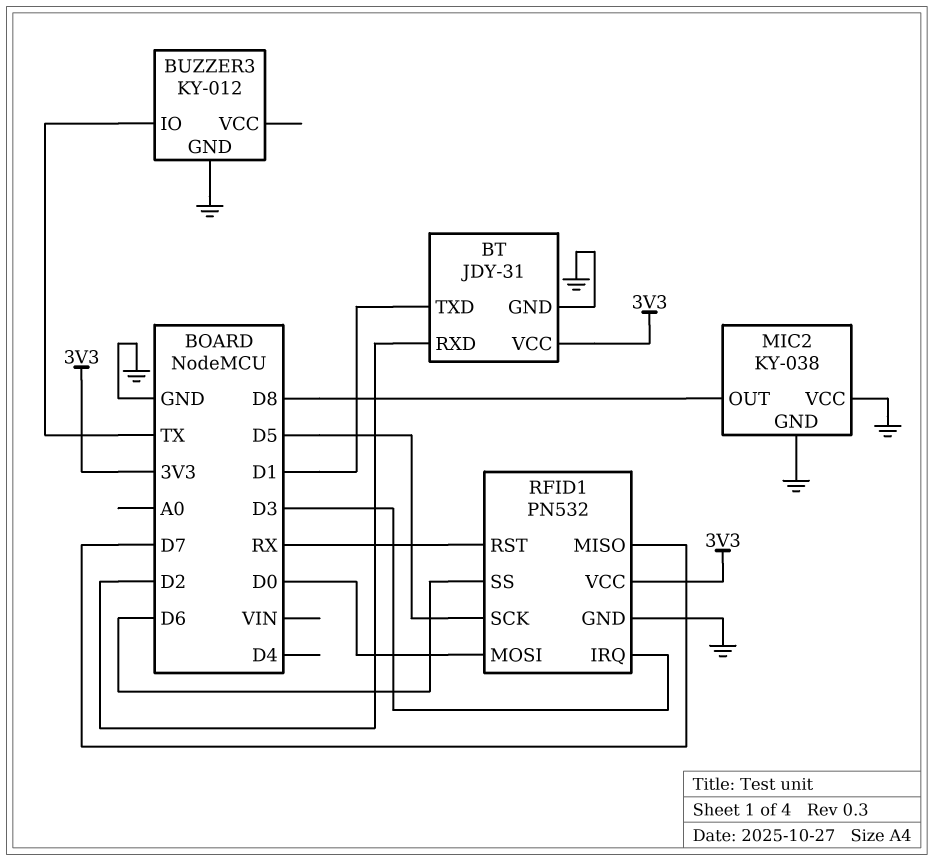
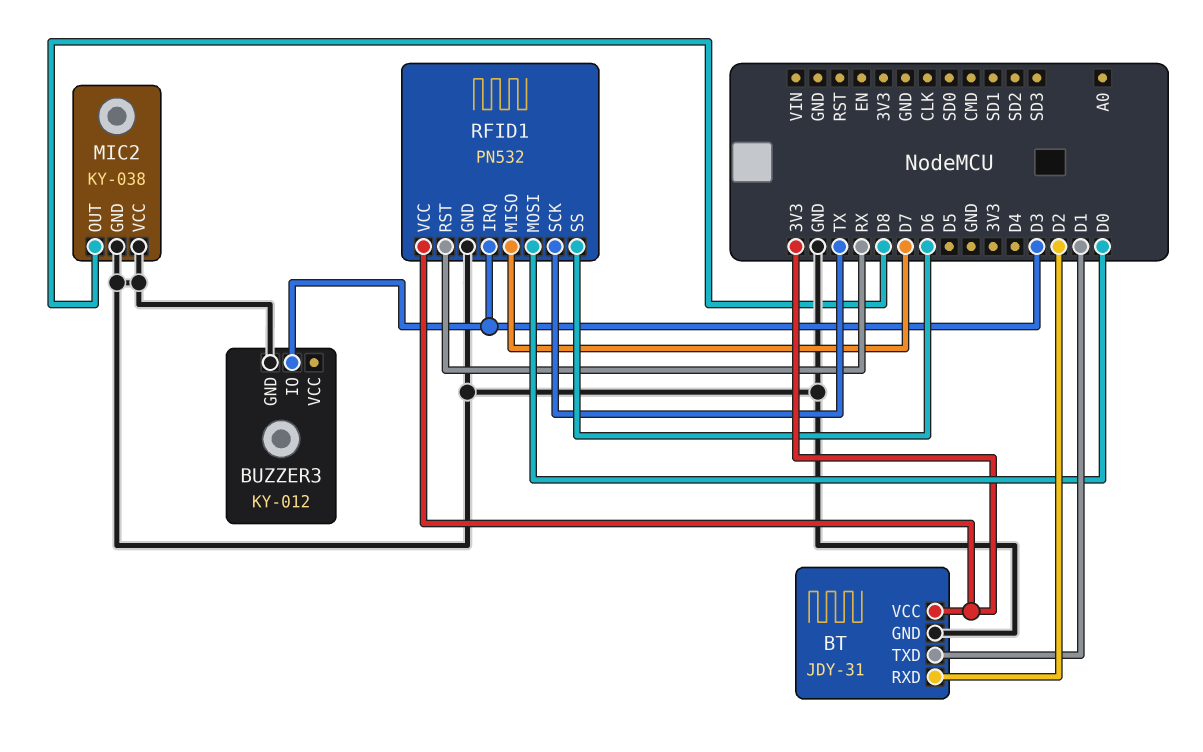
BUZZER3 pin IO: TX -> D3
RFID1 pin SCK: D5 -> TX

